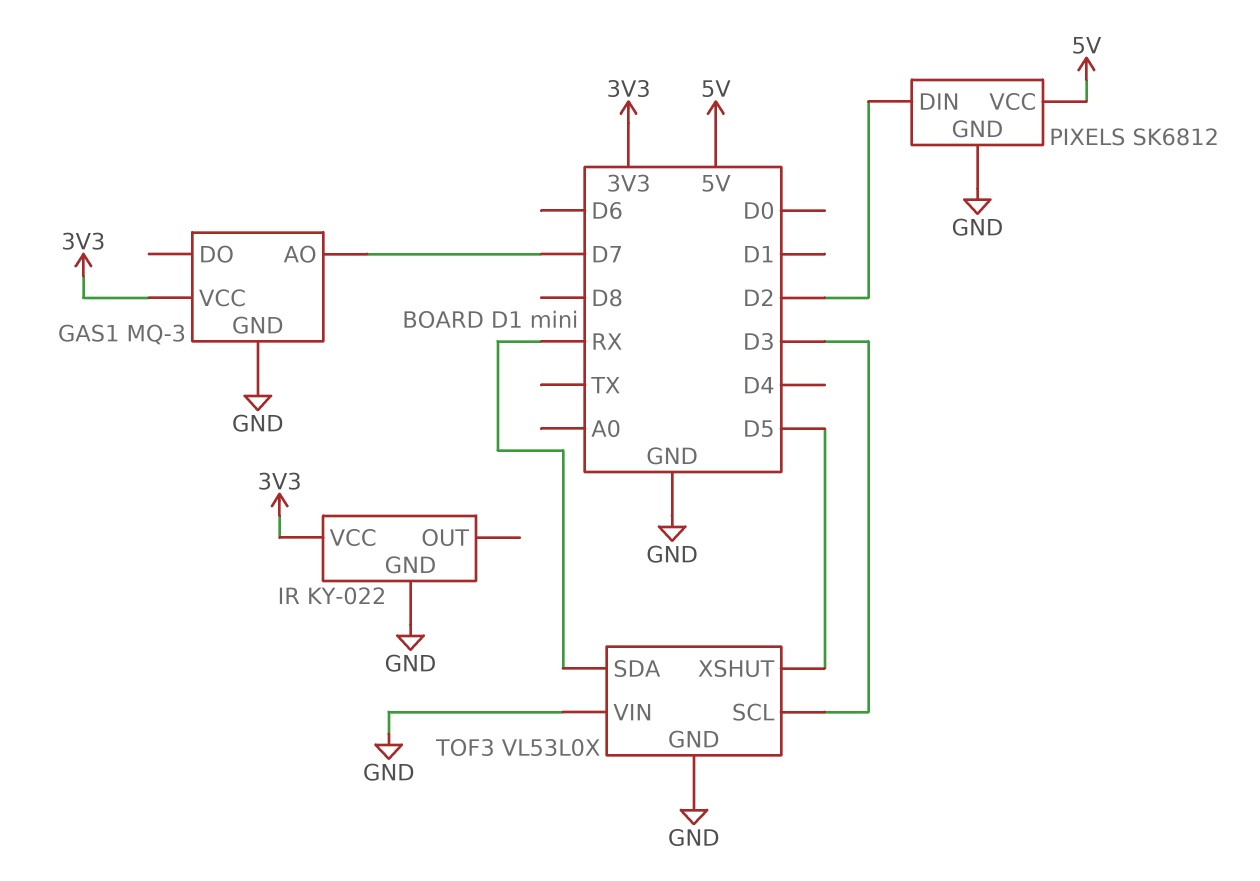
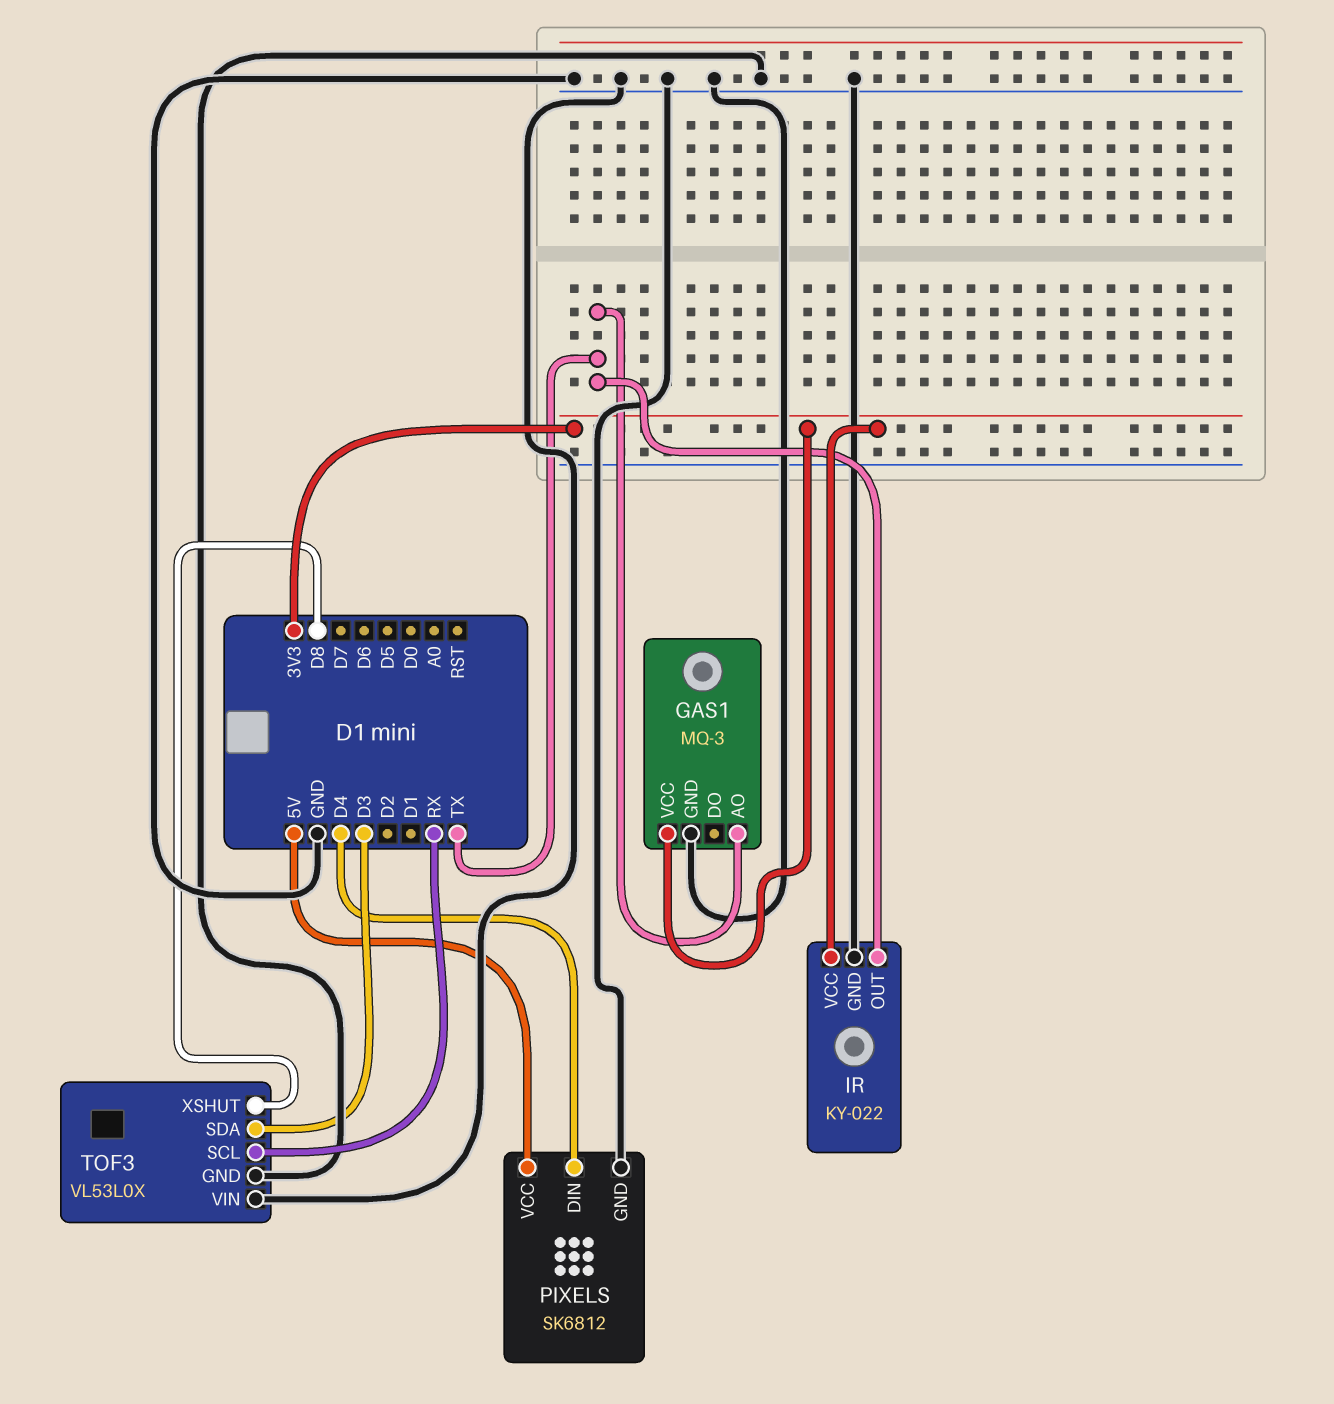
GAS1 pin AO: D7 -> TX
IR pin OUT: none -> TX
PIXELS pin DIN: D2 -> D4
TOF3 pin SCL: D3 -> RX
TOF3 pin SDA: RX -> D3
TOF3 pin XSHUT: D5 -> D8

